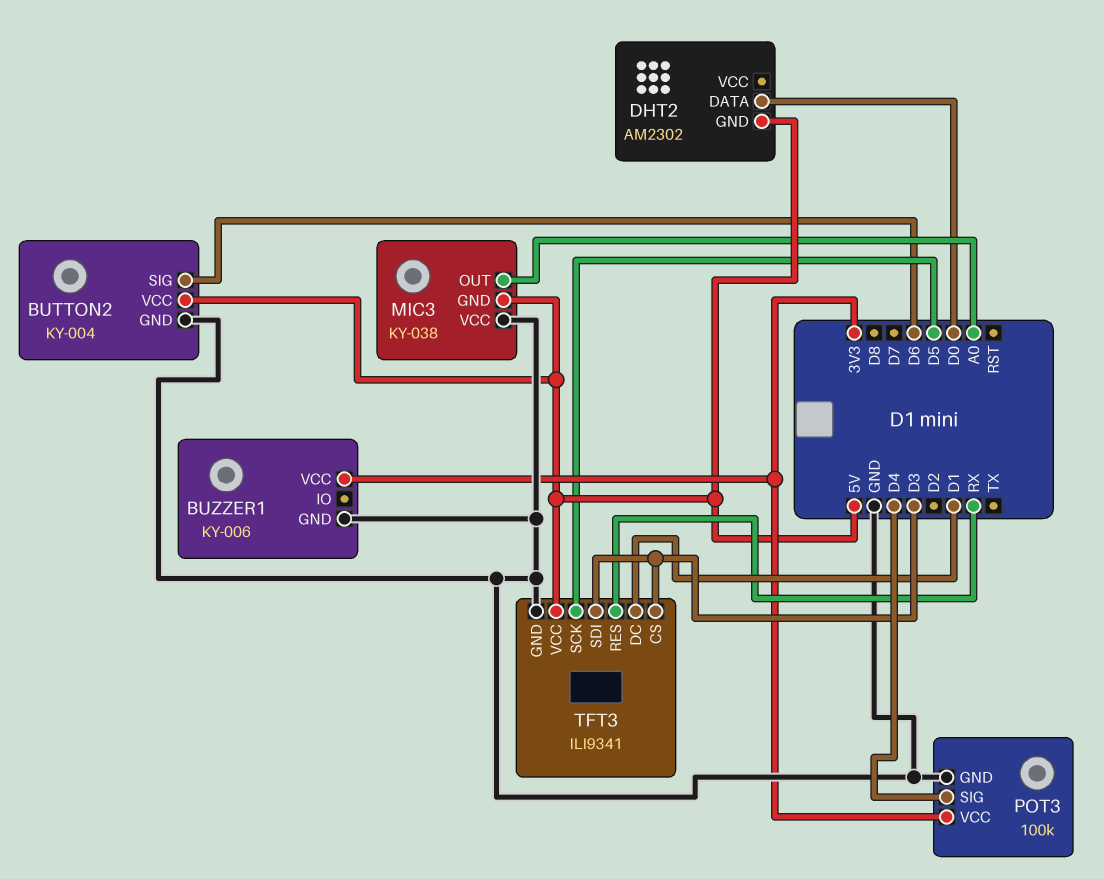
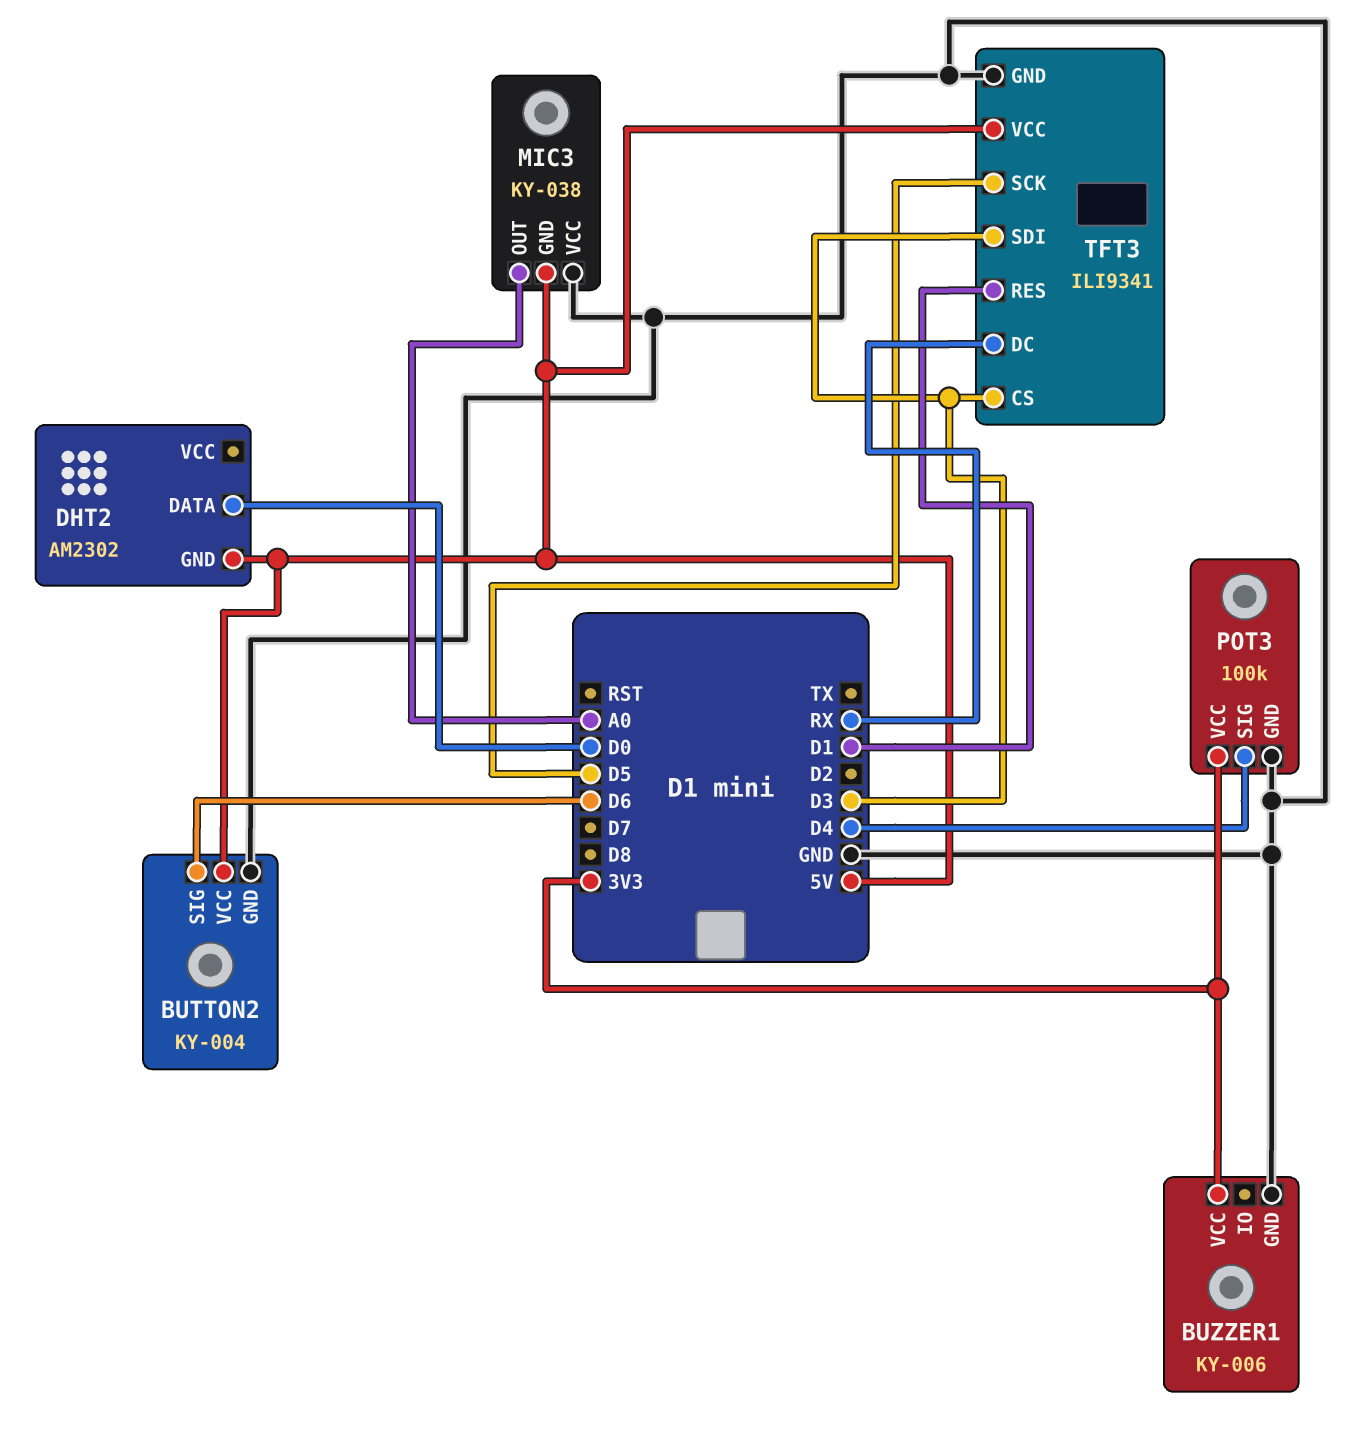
TFT3 pin DC: D1 -> RX
TFT3 pin RES: RX -> D1

